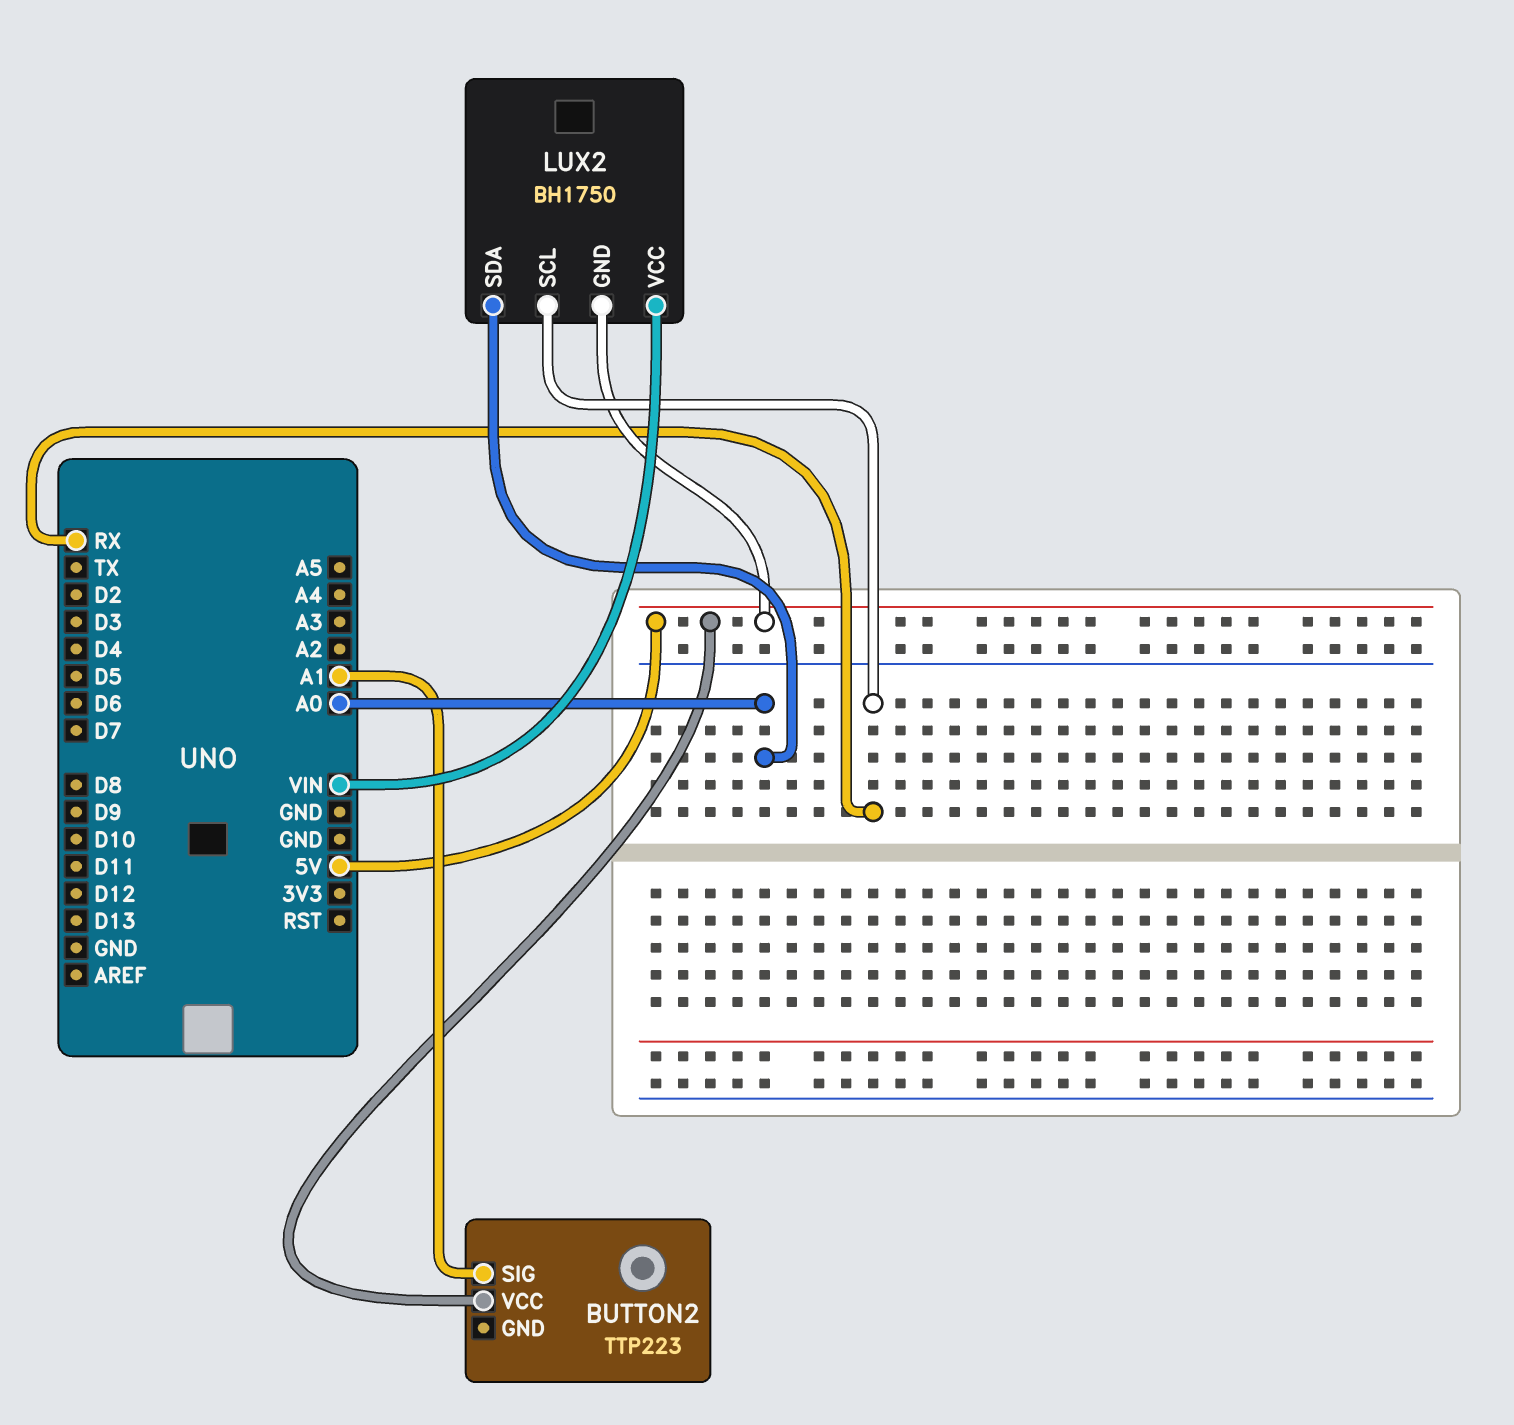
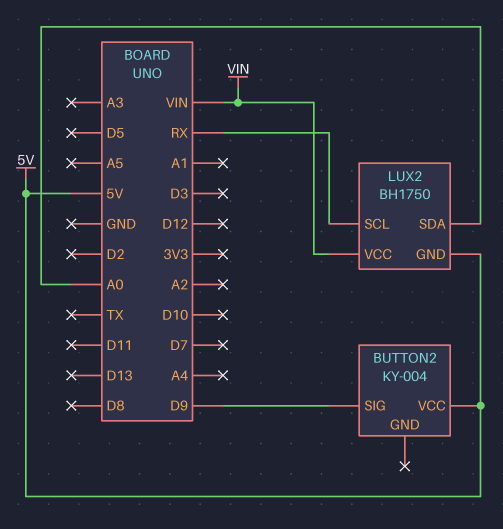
BUTTON2: TTP223 -> KY-004
BUTTON2 pin SIG: A1 -> D9

